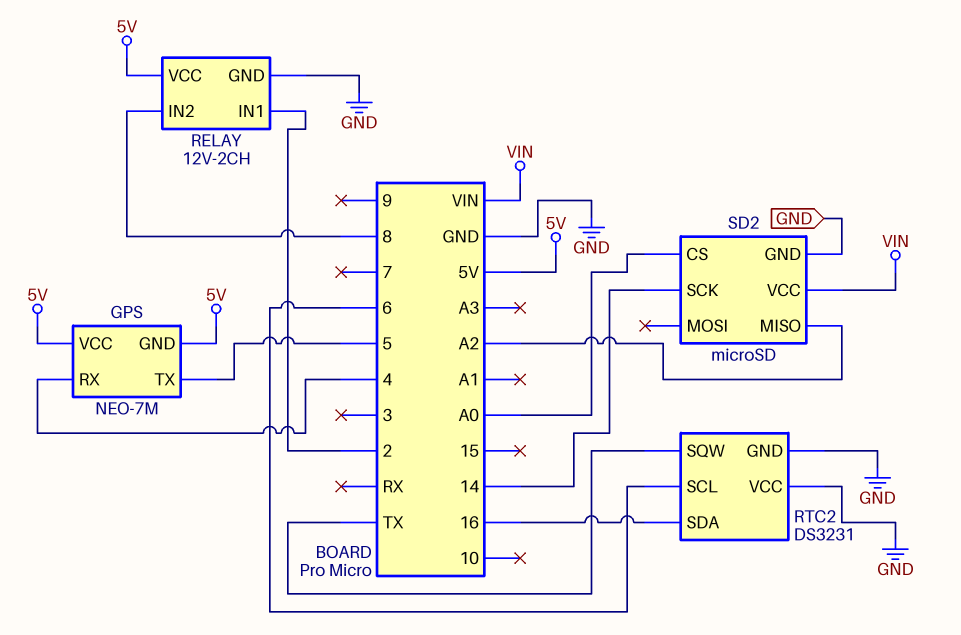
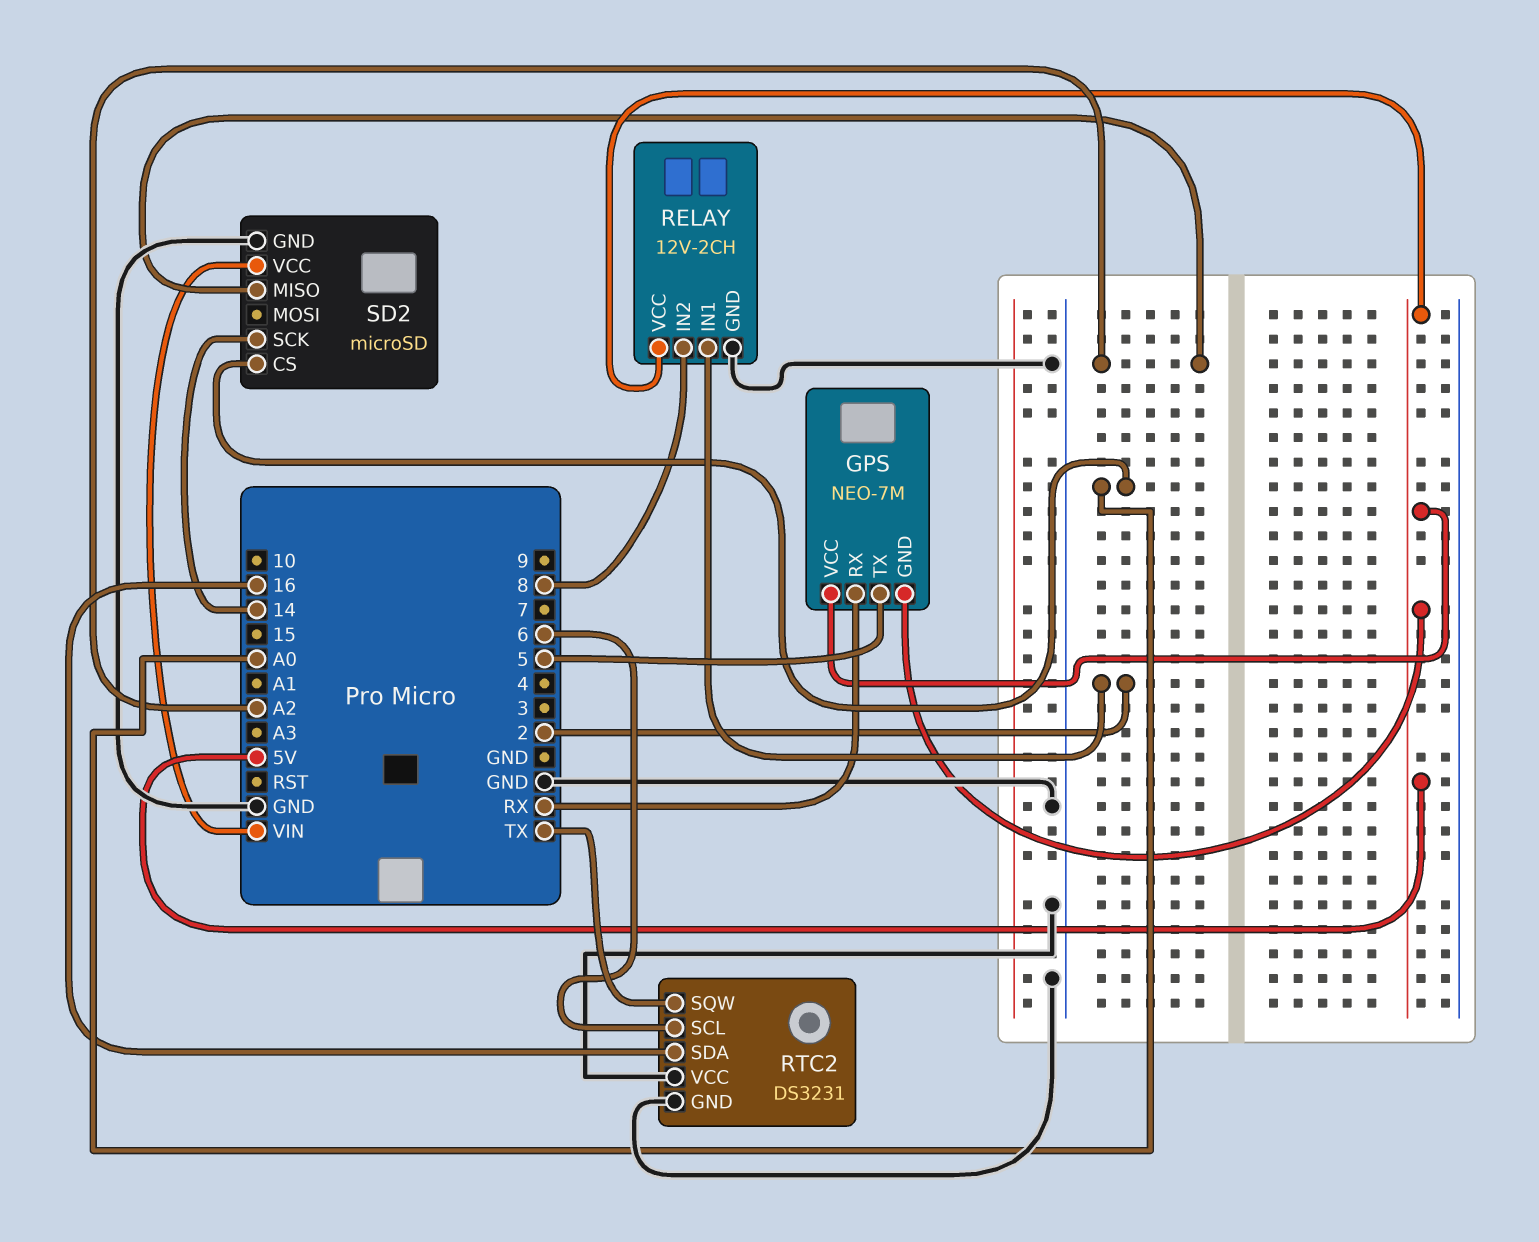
GPS pin RX: 4 -> RX

